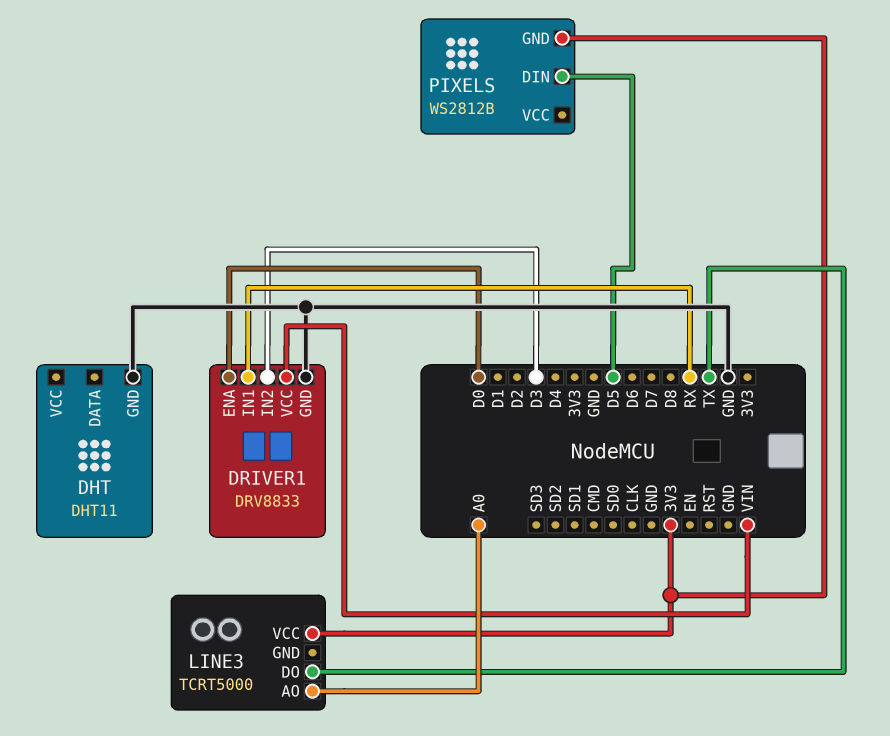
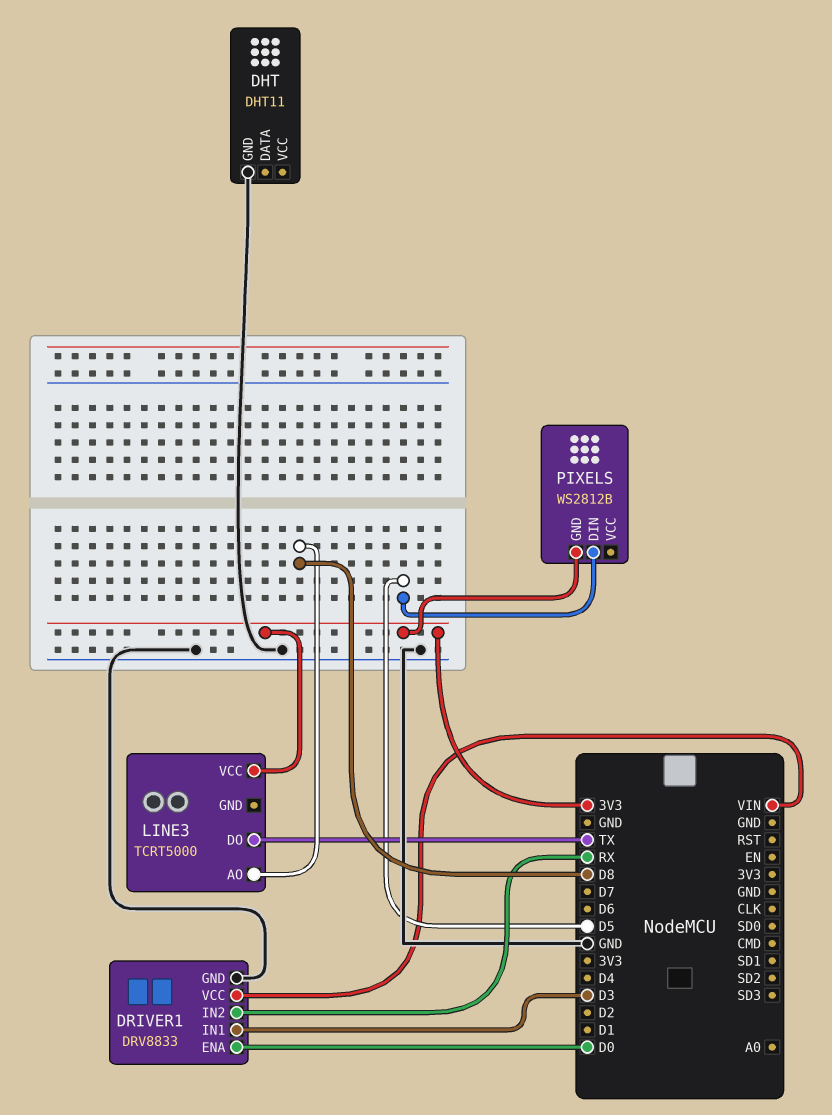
DRIVER1 pin IN1: RX -> D3
DRIVER1 pin IN2: D3 -> RX
LINE3 pin AO: A0 -> D8

